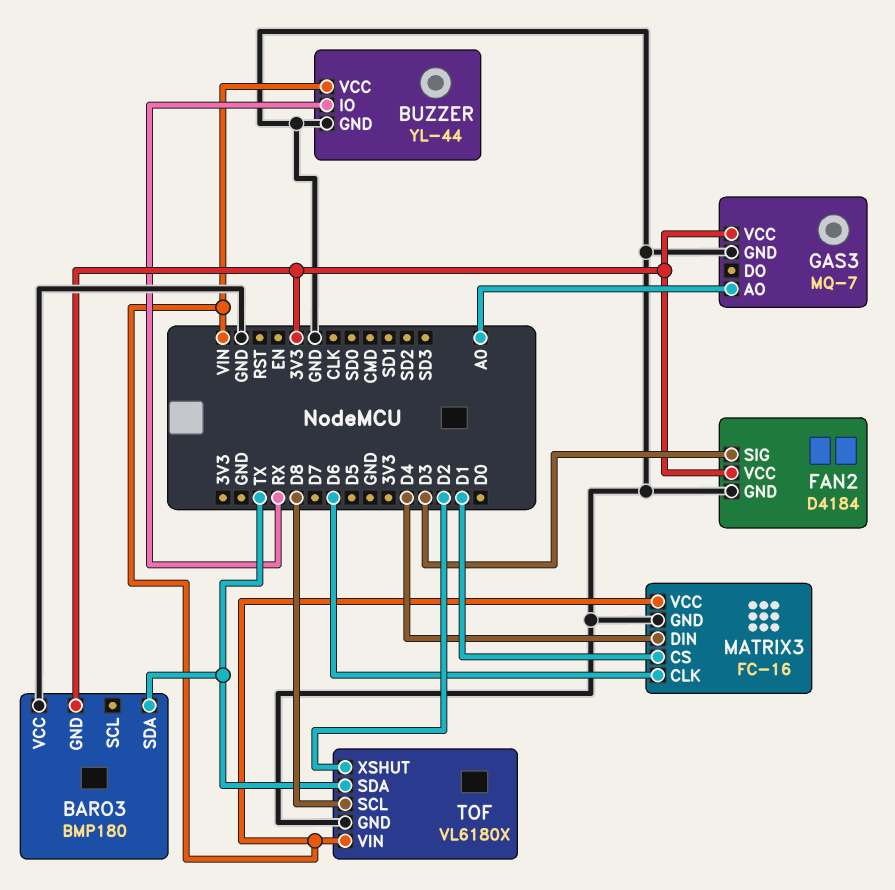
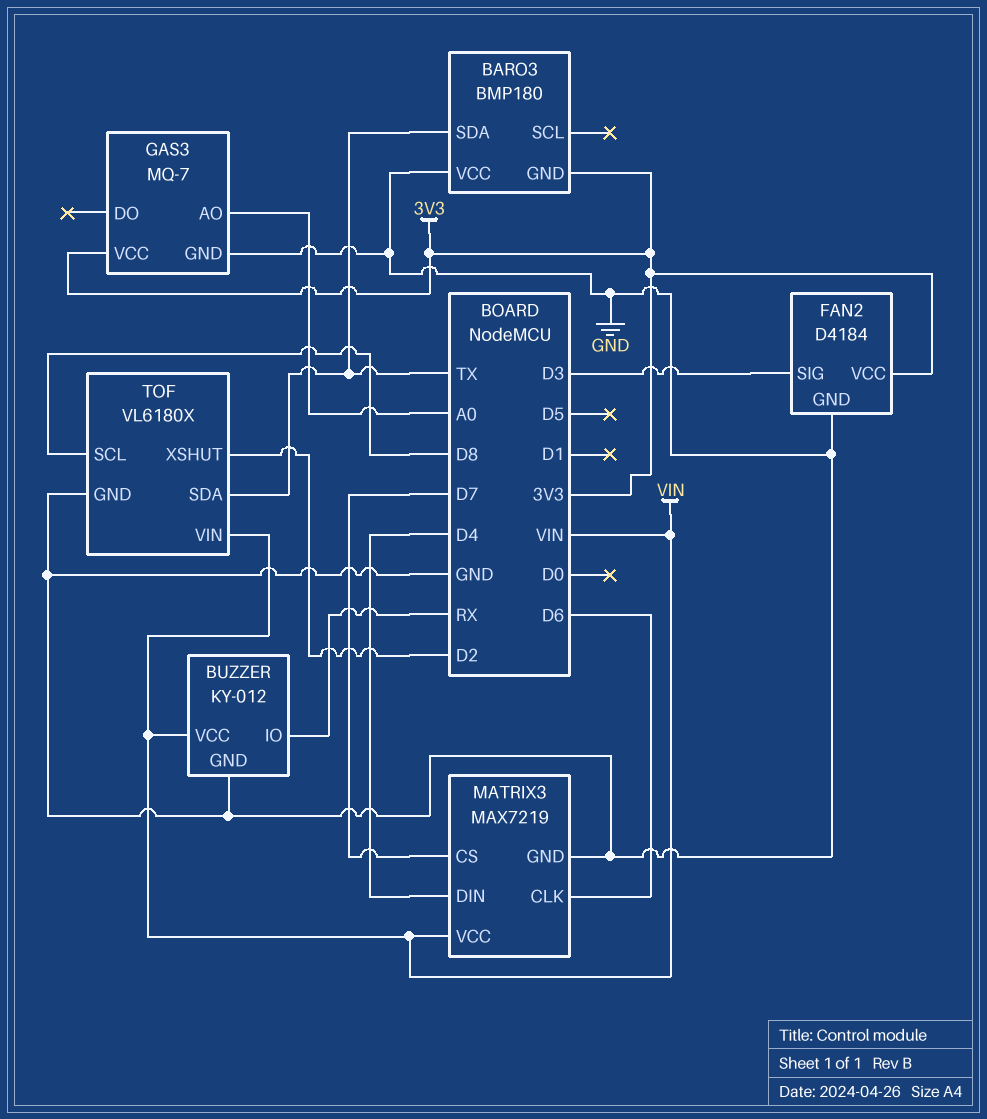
BUZZER: YL-44 -> KY-012
MATRIX3: FC-16 -> MAX7219
MATRIX3 pin CS: D1 -> D7

